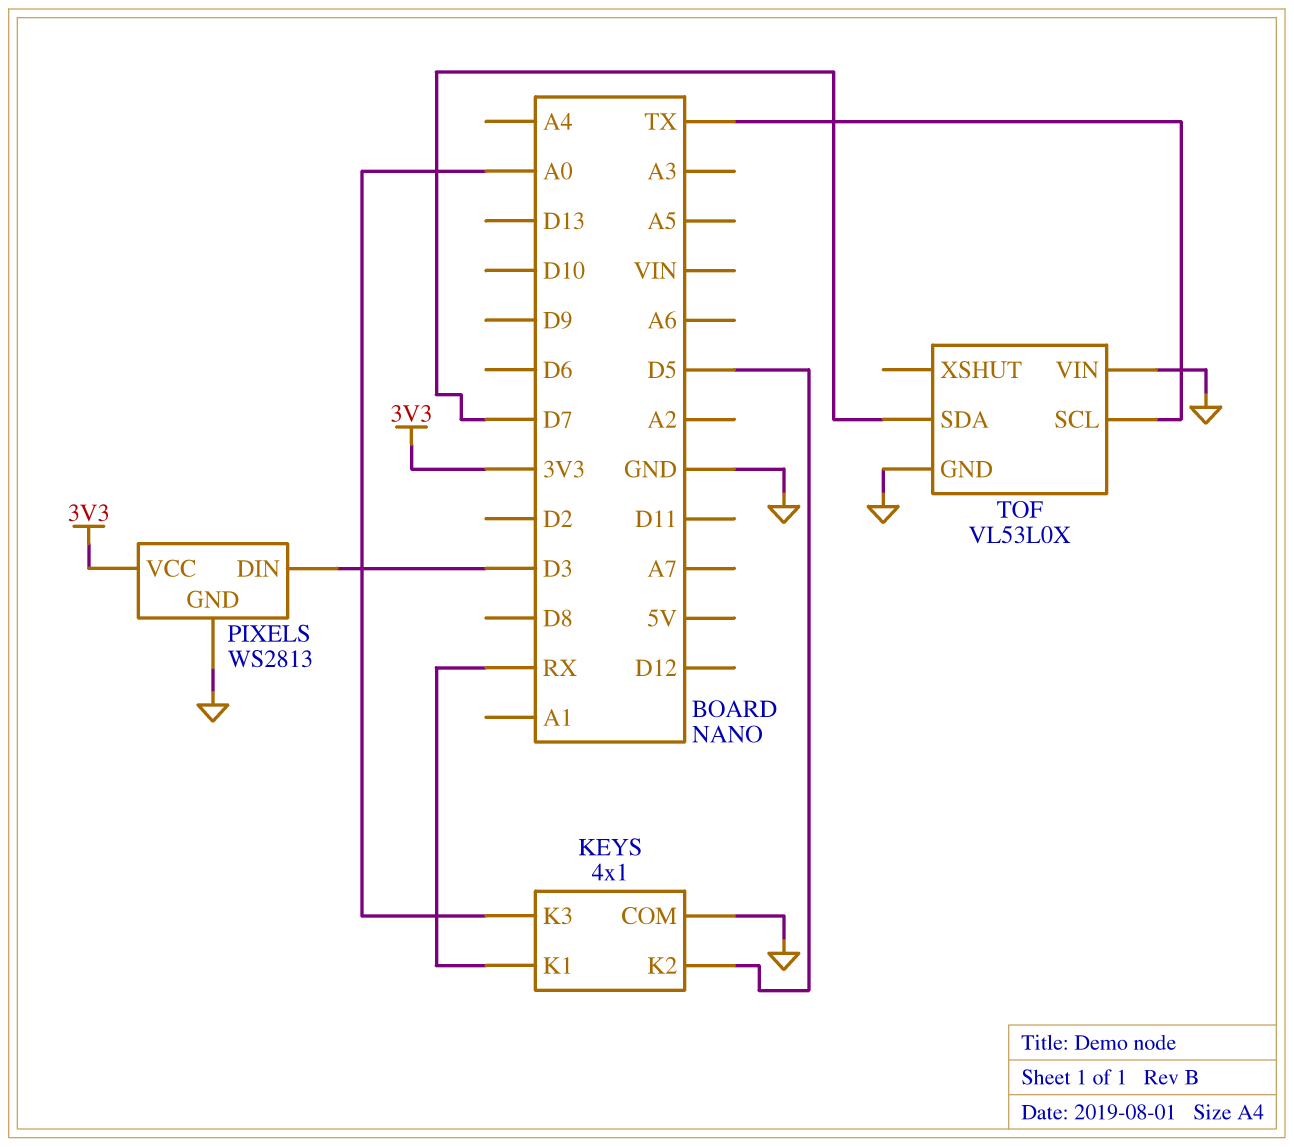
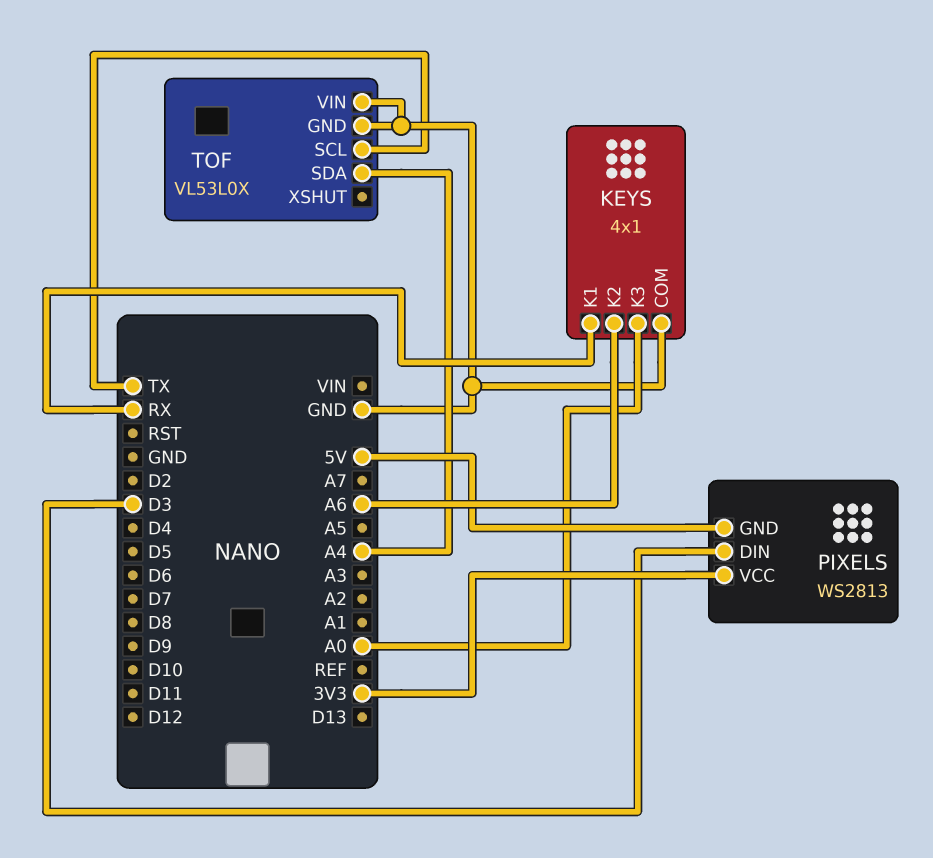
KEYS pin K2: D5 -> A6
PIXELS pin GND: GND -> 5V
TOF pin SDA: D7 -> A4

